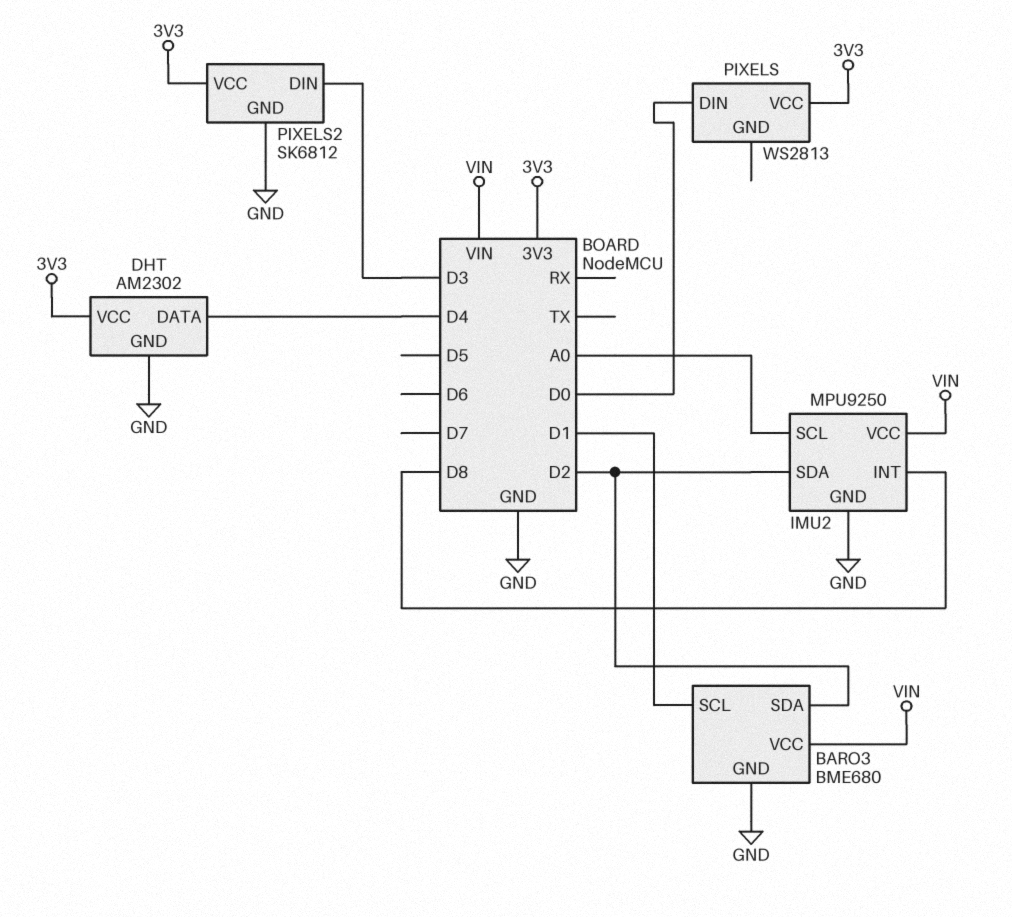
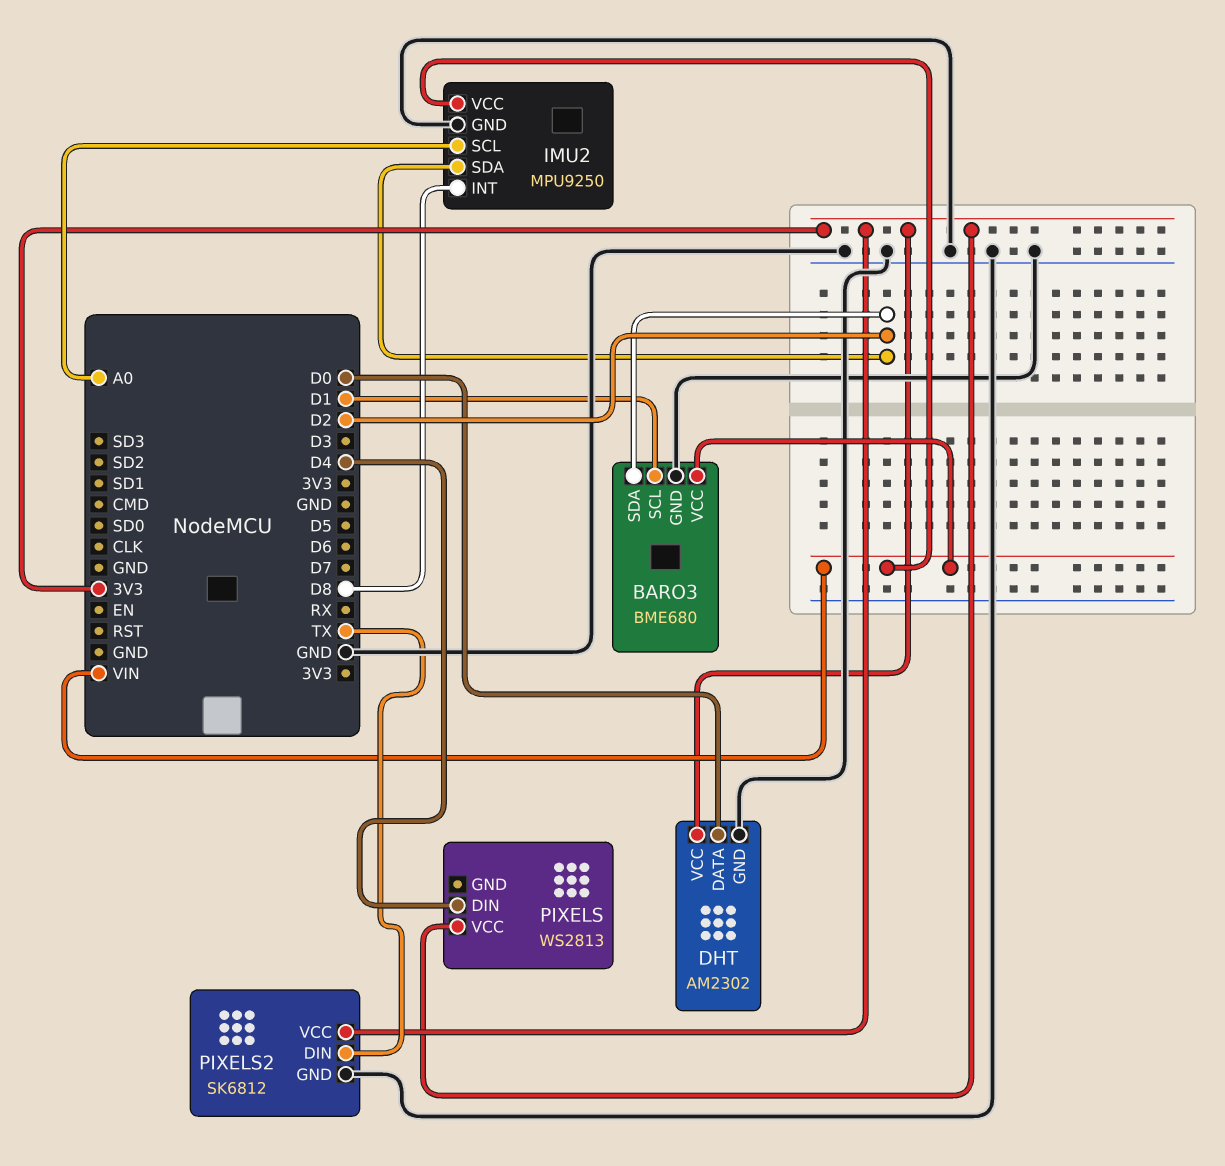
DHT pin DATA: D4 -> D0
PIXELS pin DIN: D0 -> D4
PIXELS2 pin DIN: D3 -> TX

